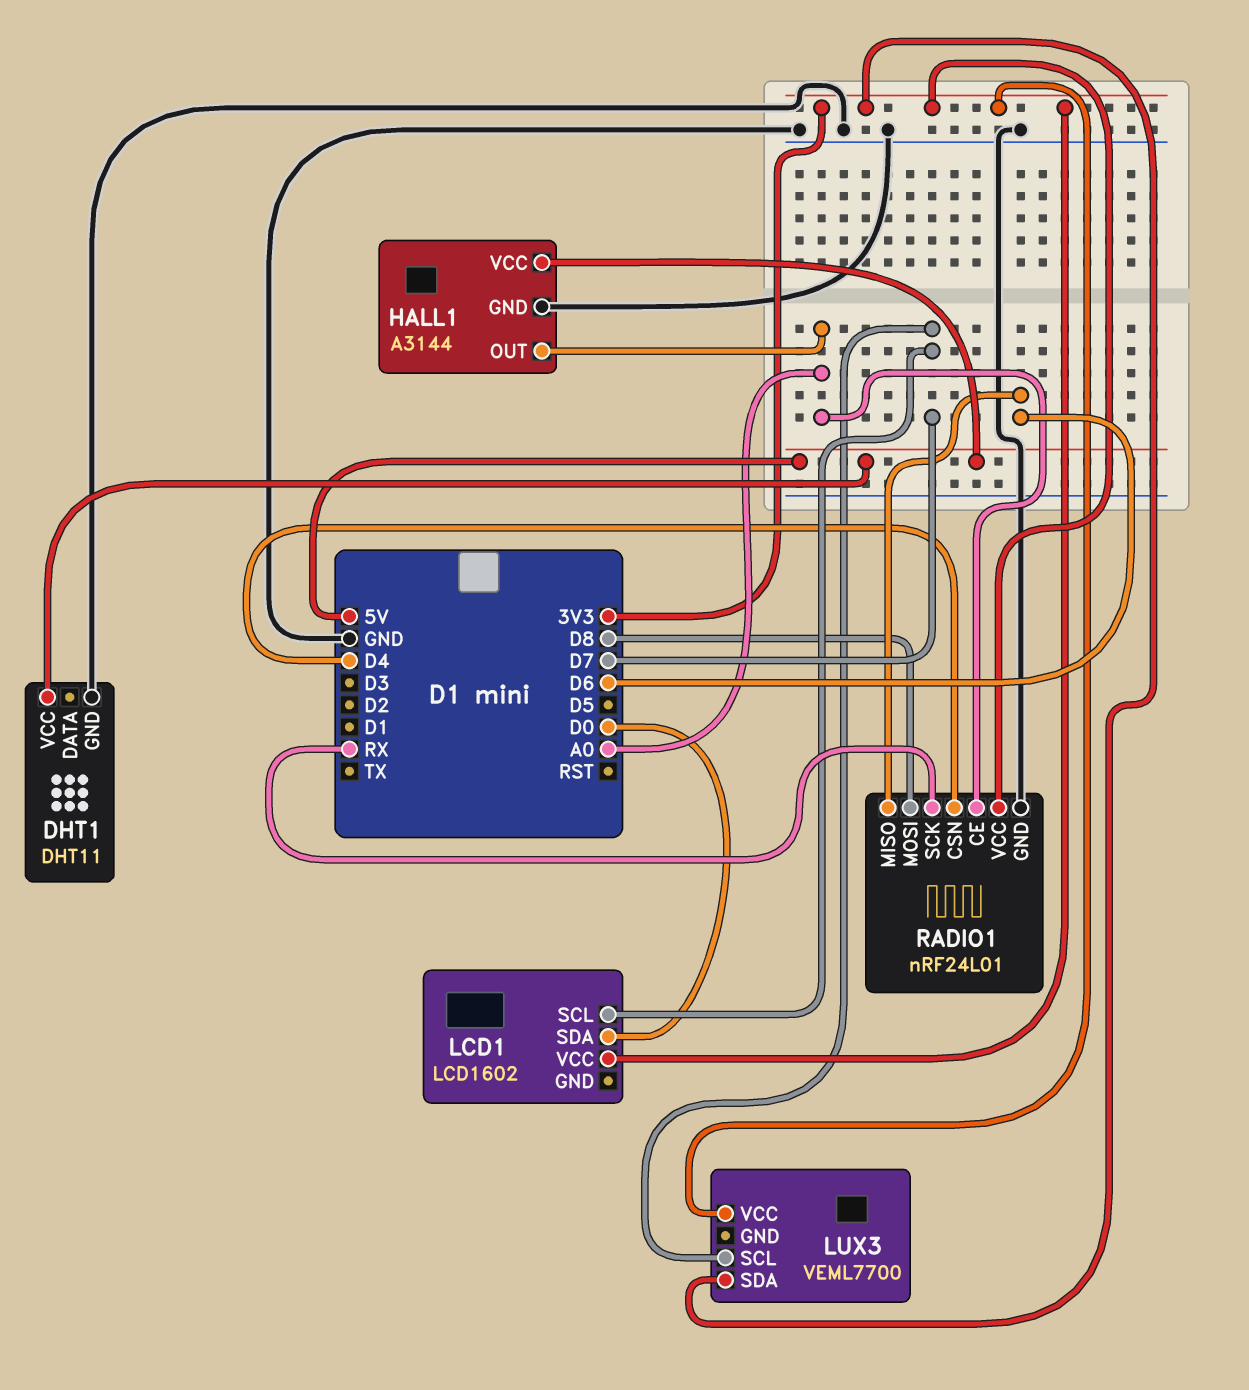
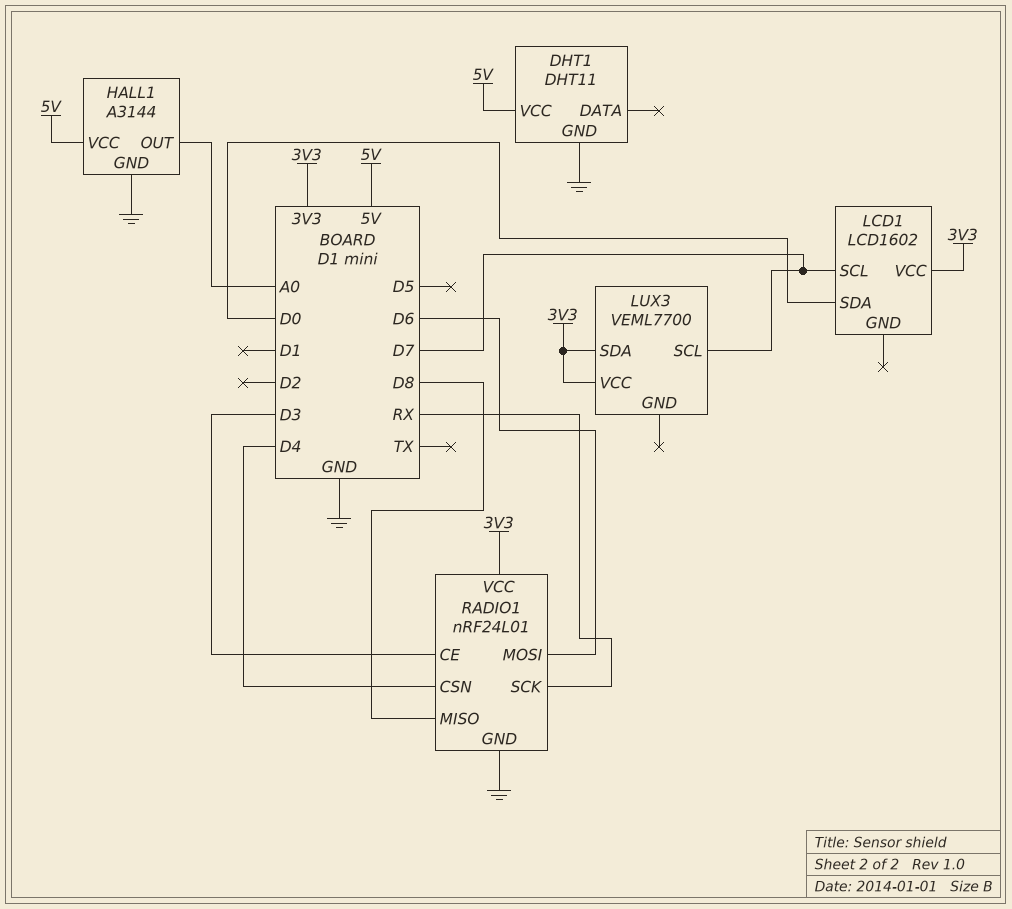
RADIO1 pin CE: A0 -> D3
RADIO1 pin MISO: D6 -> D8
RADIO1 pin MOSI: D8 -> D6

